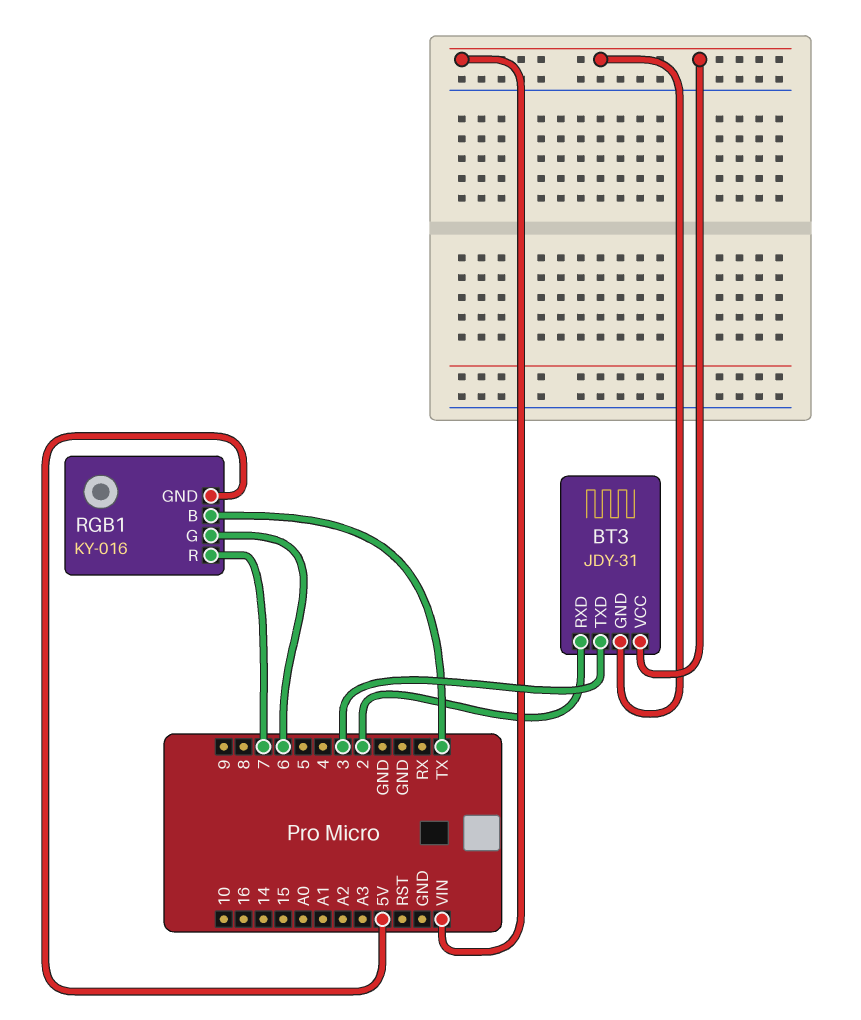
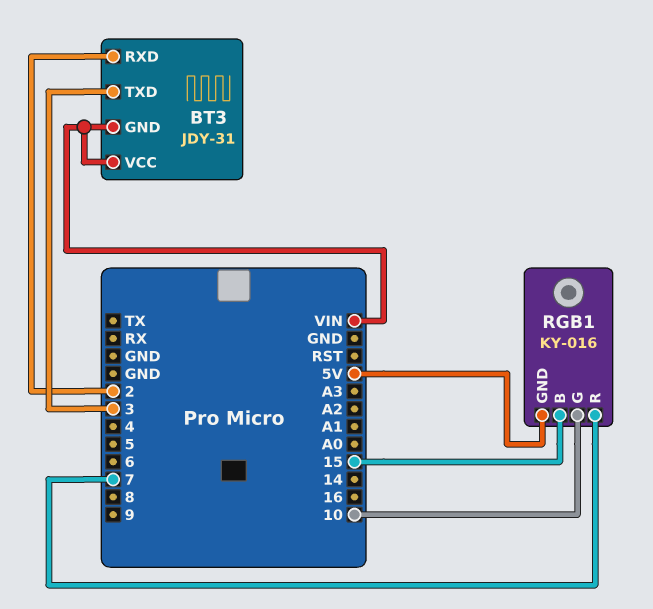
RGB1 pin B: TX -> 15
RGB1 pin G: 6 -> 10

